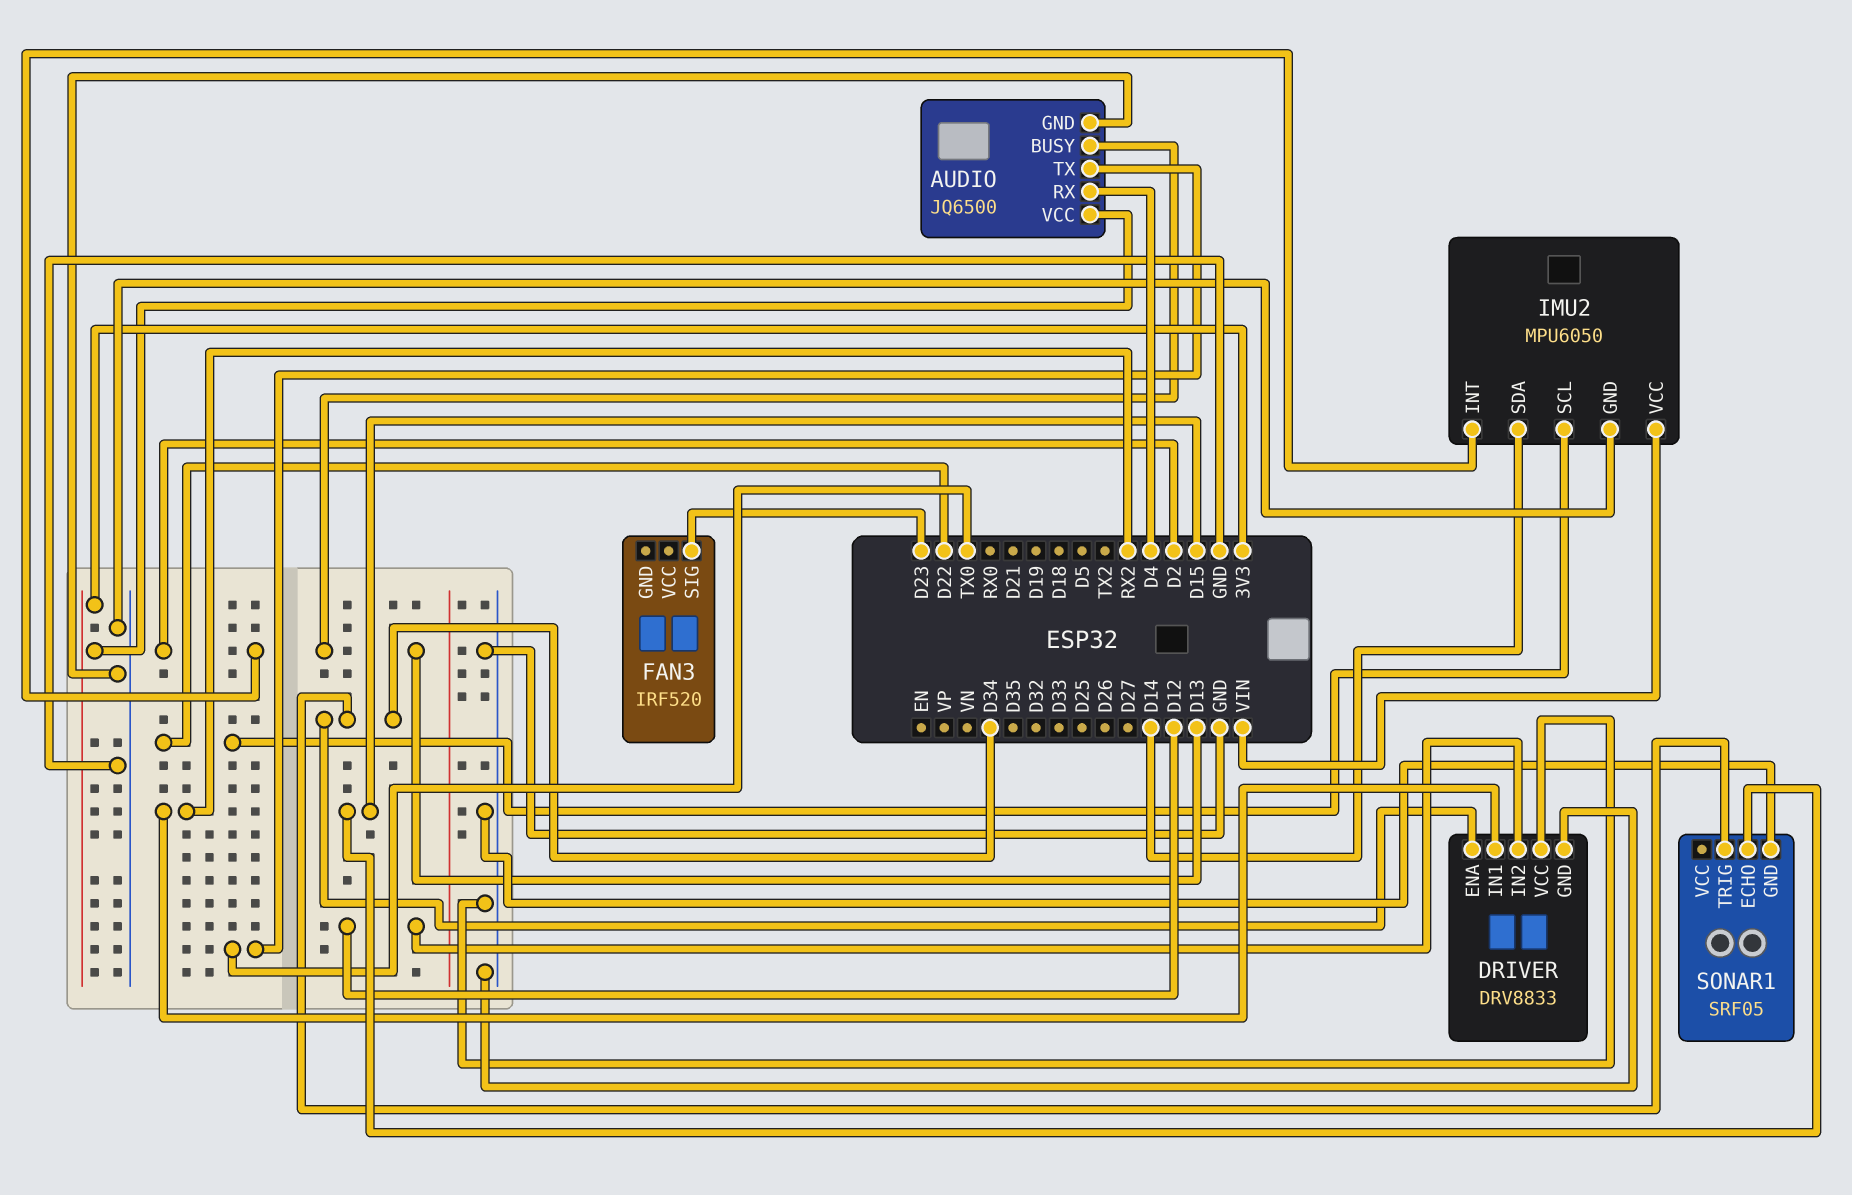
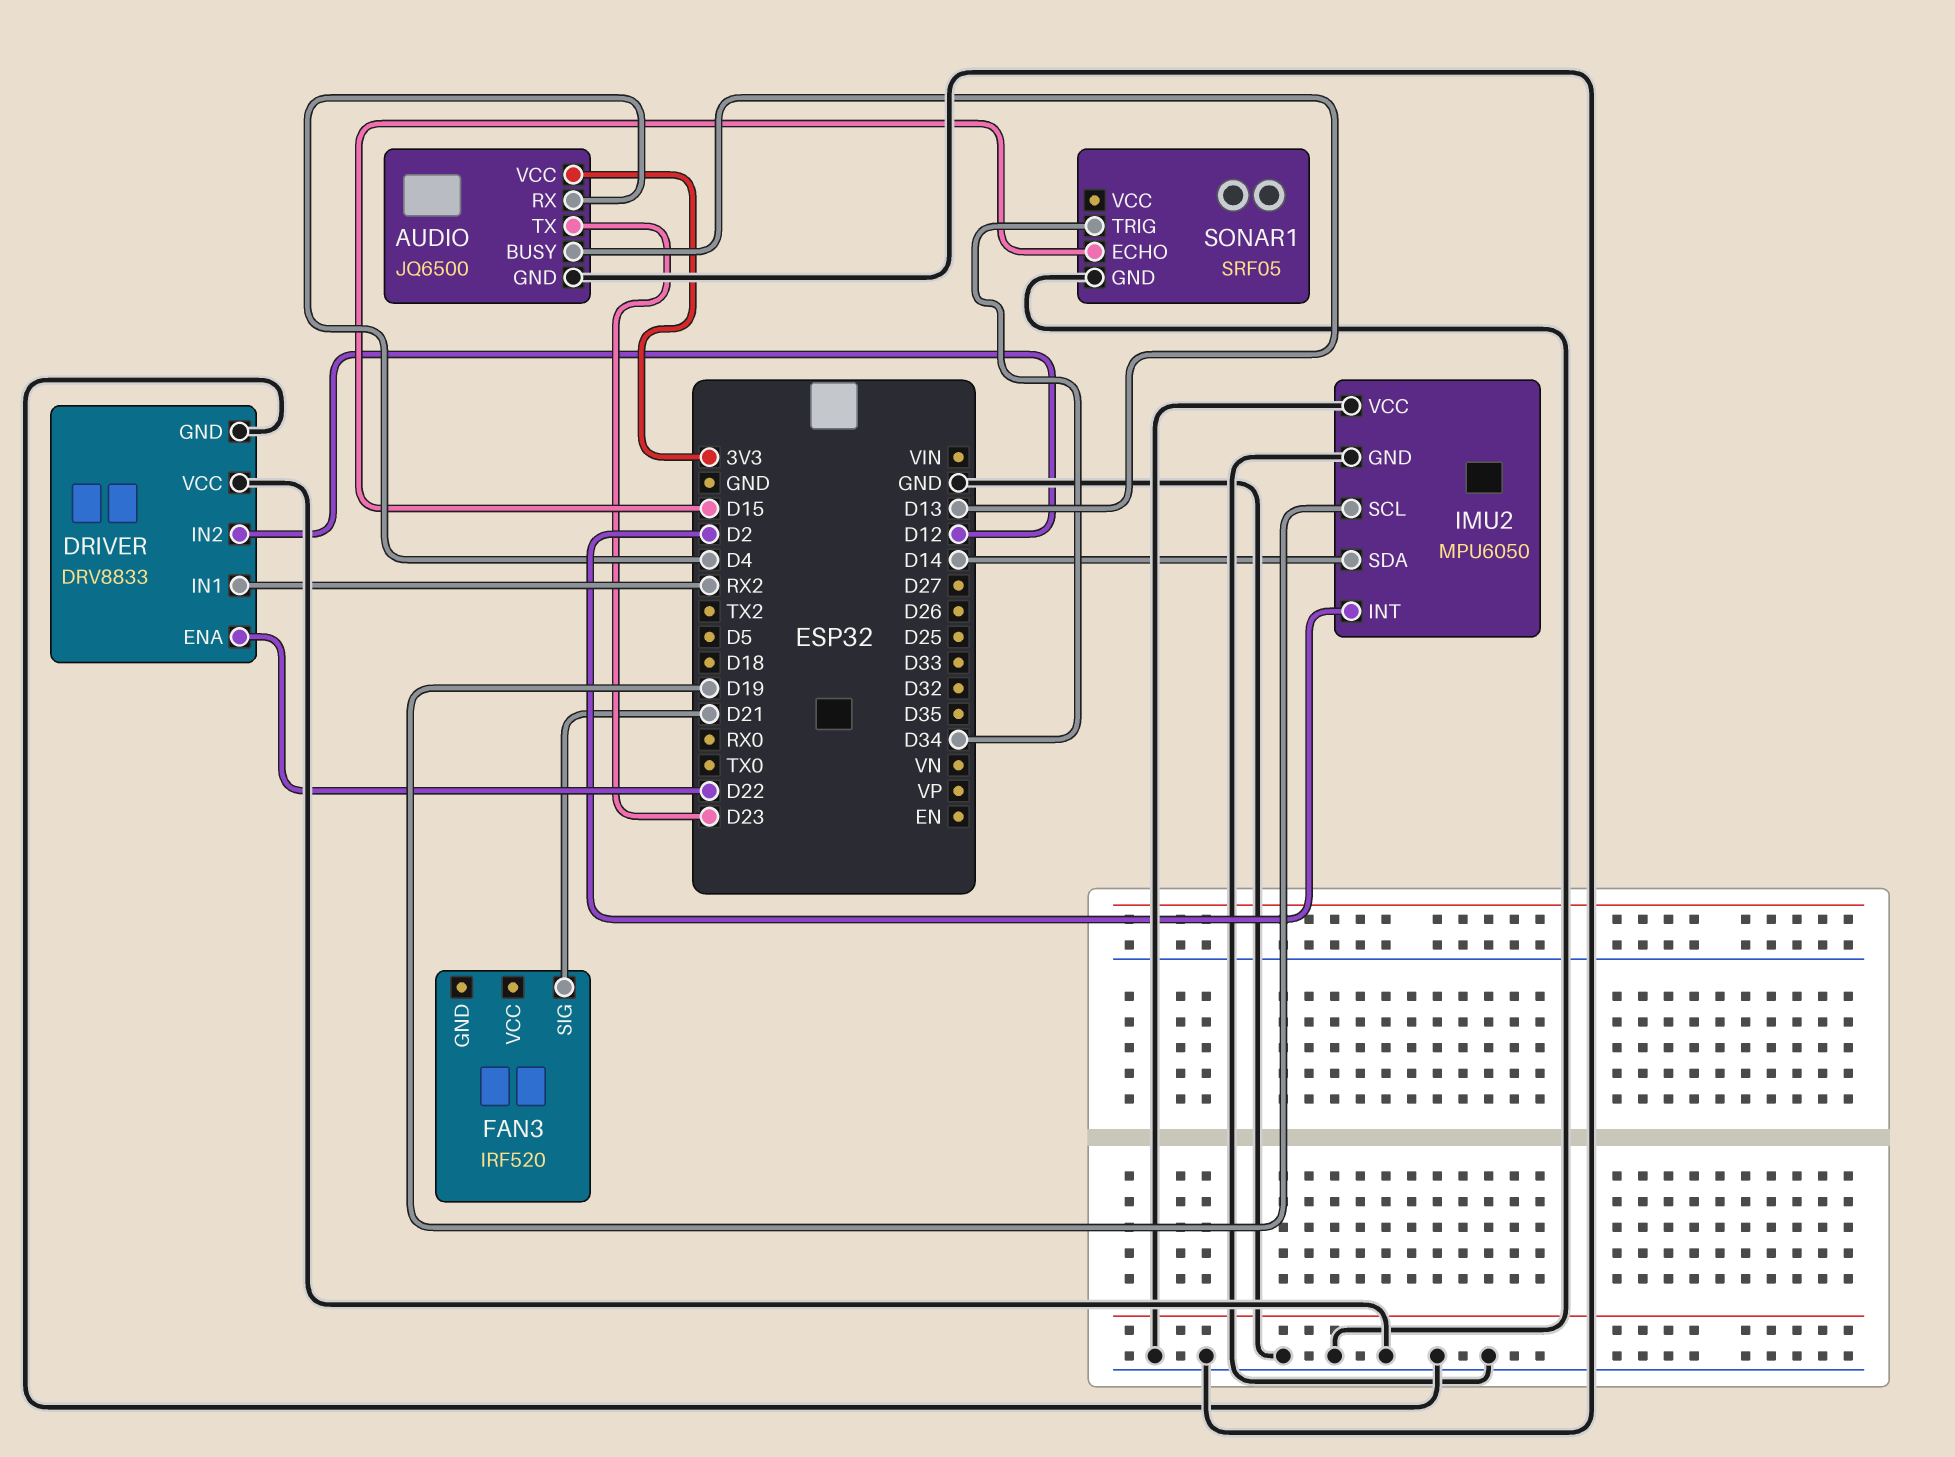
AUDIO pin TX: TX0 -> D23
DRIVER pin ENA: D34 -> D22
FAN3 pin SIG: D23 -> D21
IMU2 pin SCL: D22 -> D19
IMU2 pin VCC: VIN -> GND

